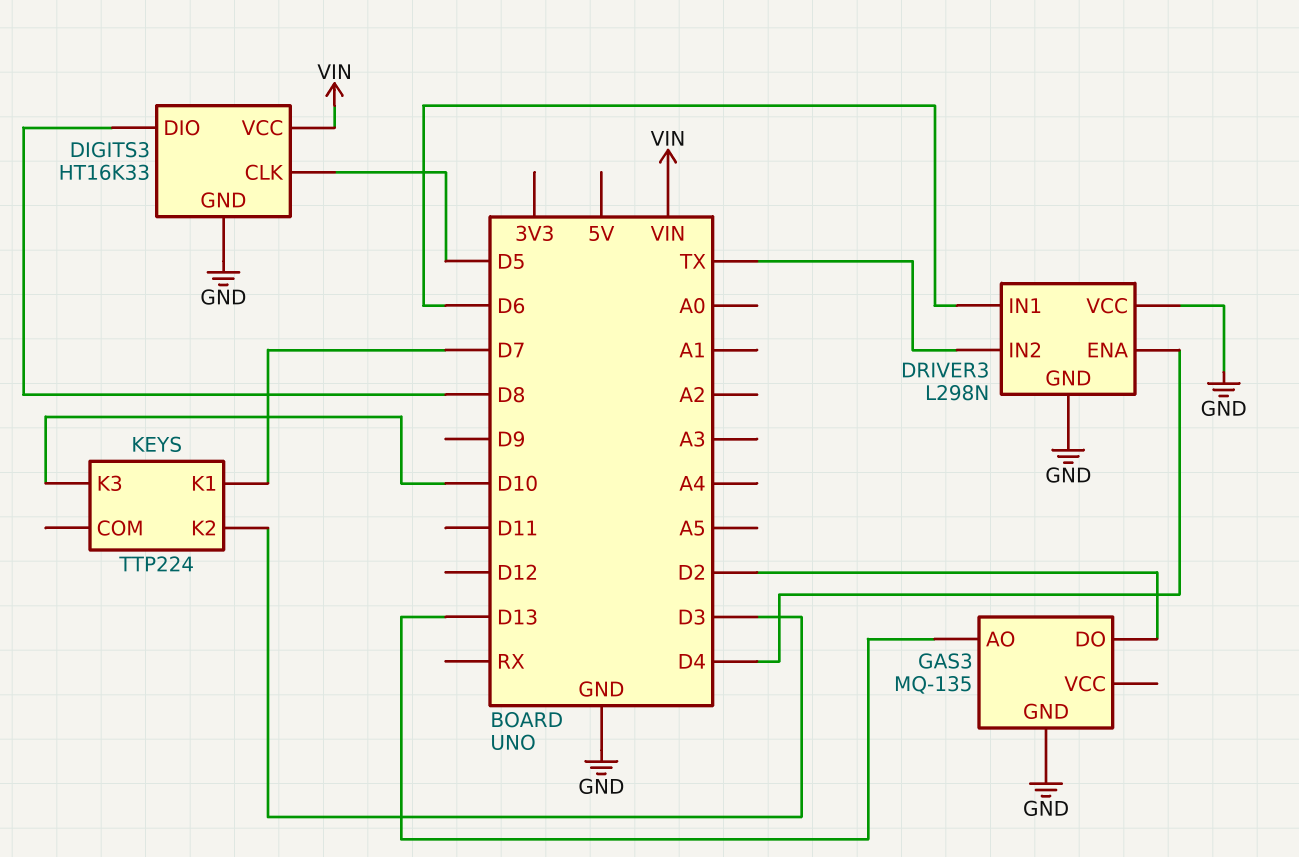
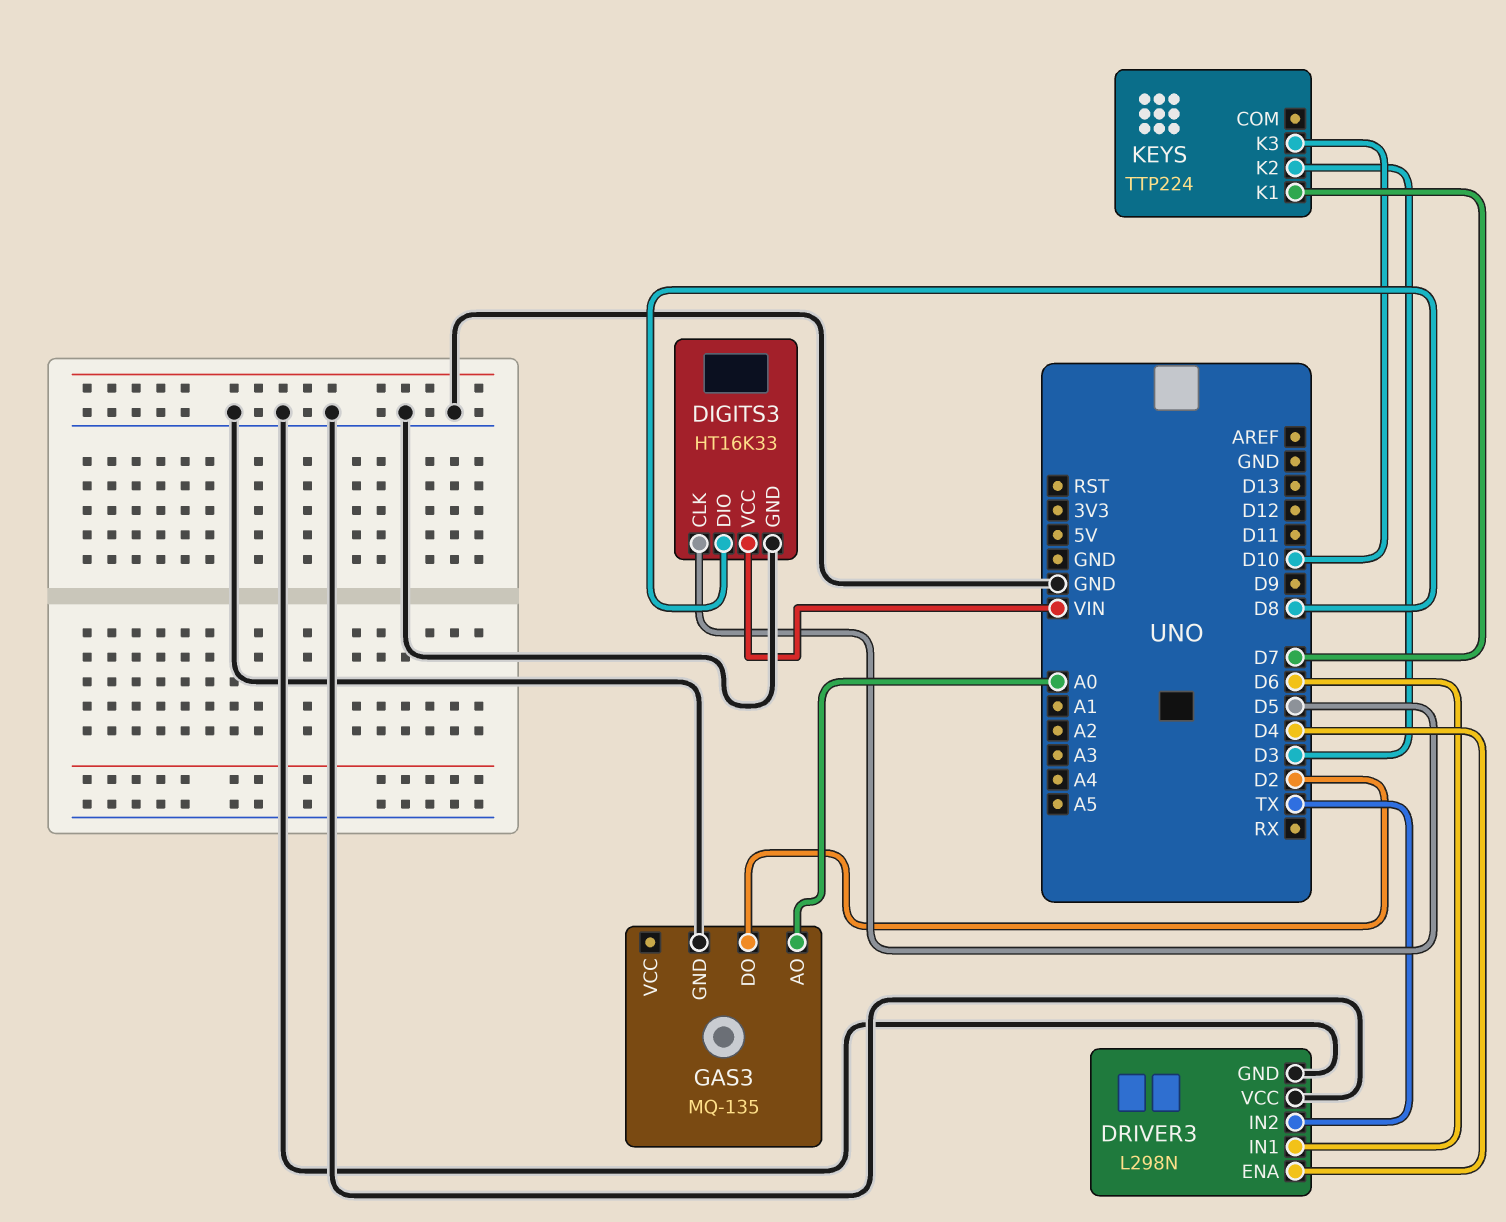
GAS3 pin AO: D13 -> A0

